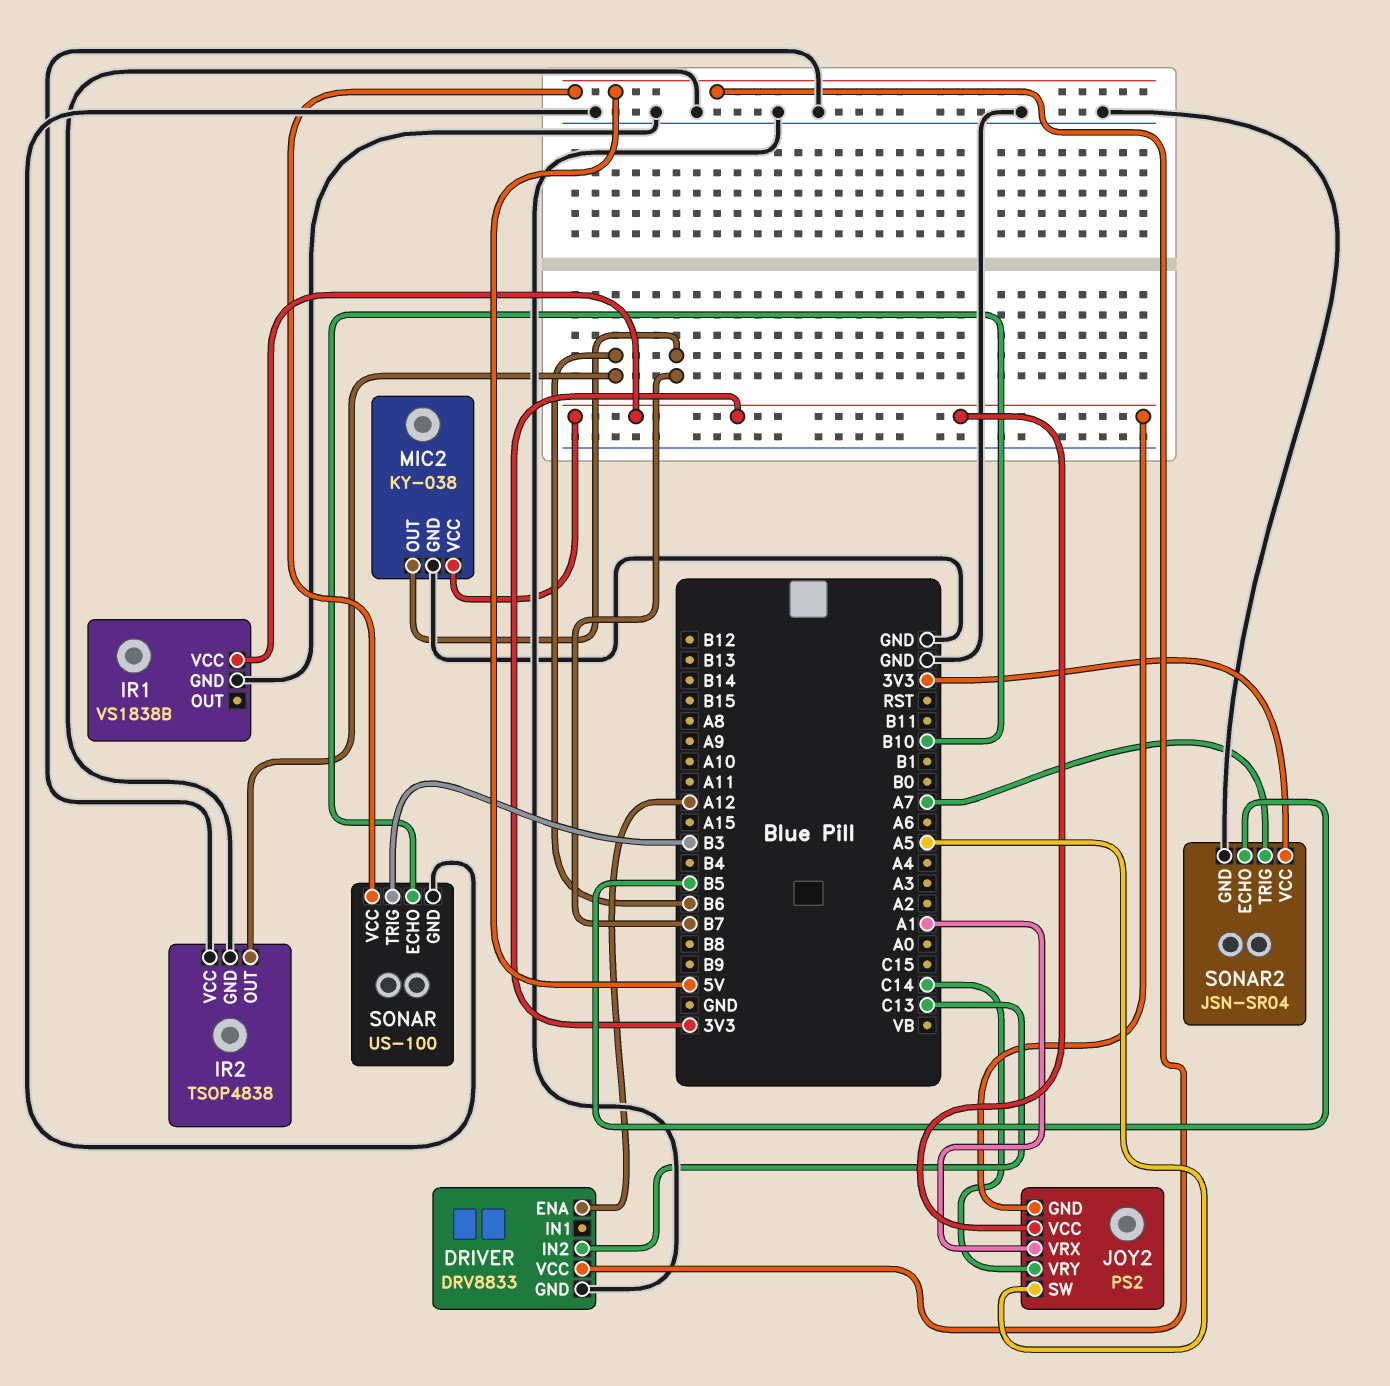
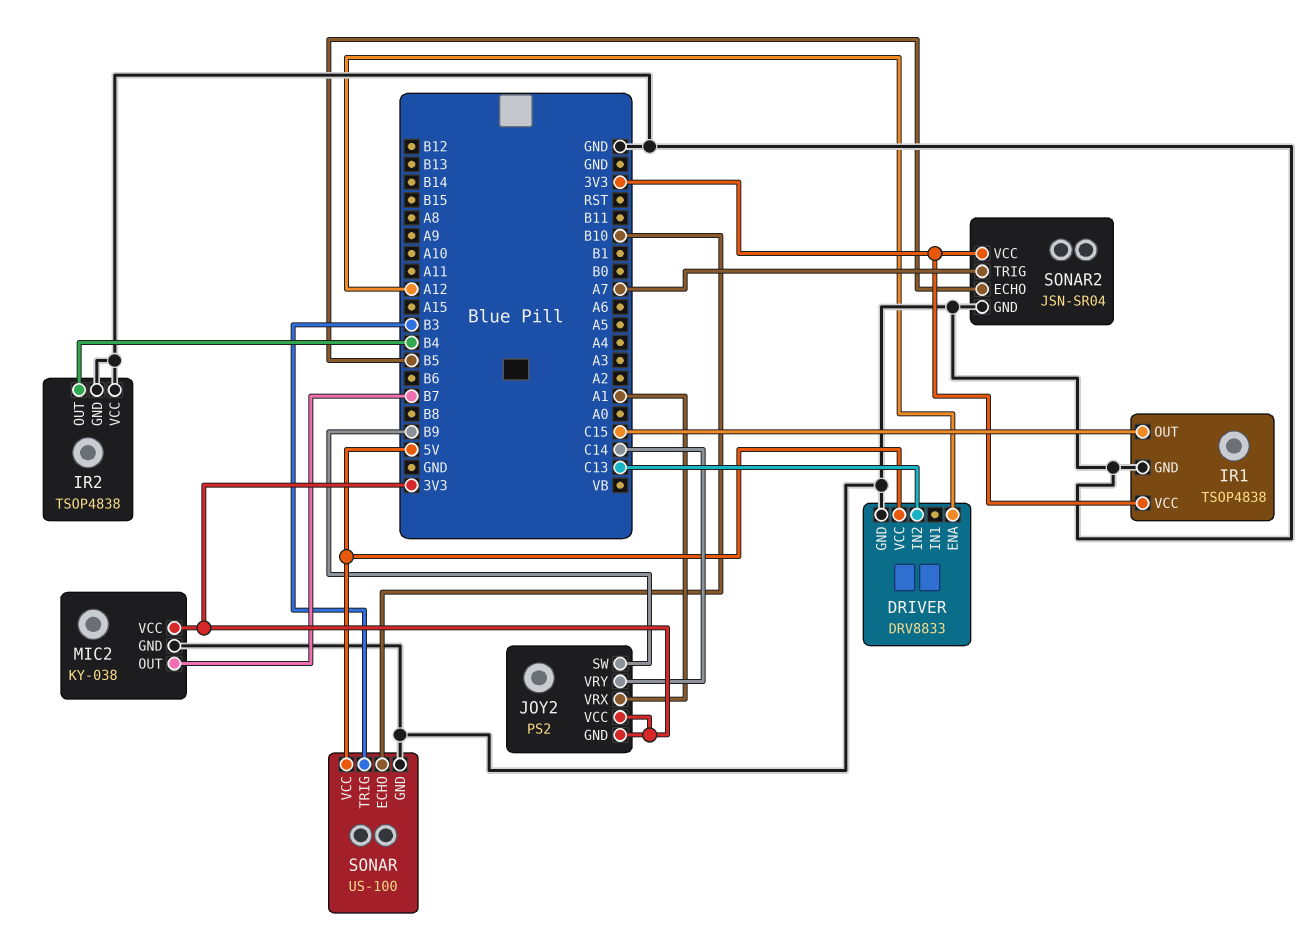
IR1: VS1838B -> TSOP4838
IR1 pin OUT: none -> C15
IR2 pin OUT: B6 -> B4
JOY2 pin SW: A5 -> B9

